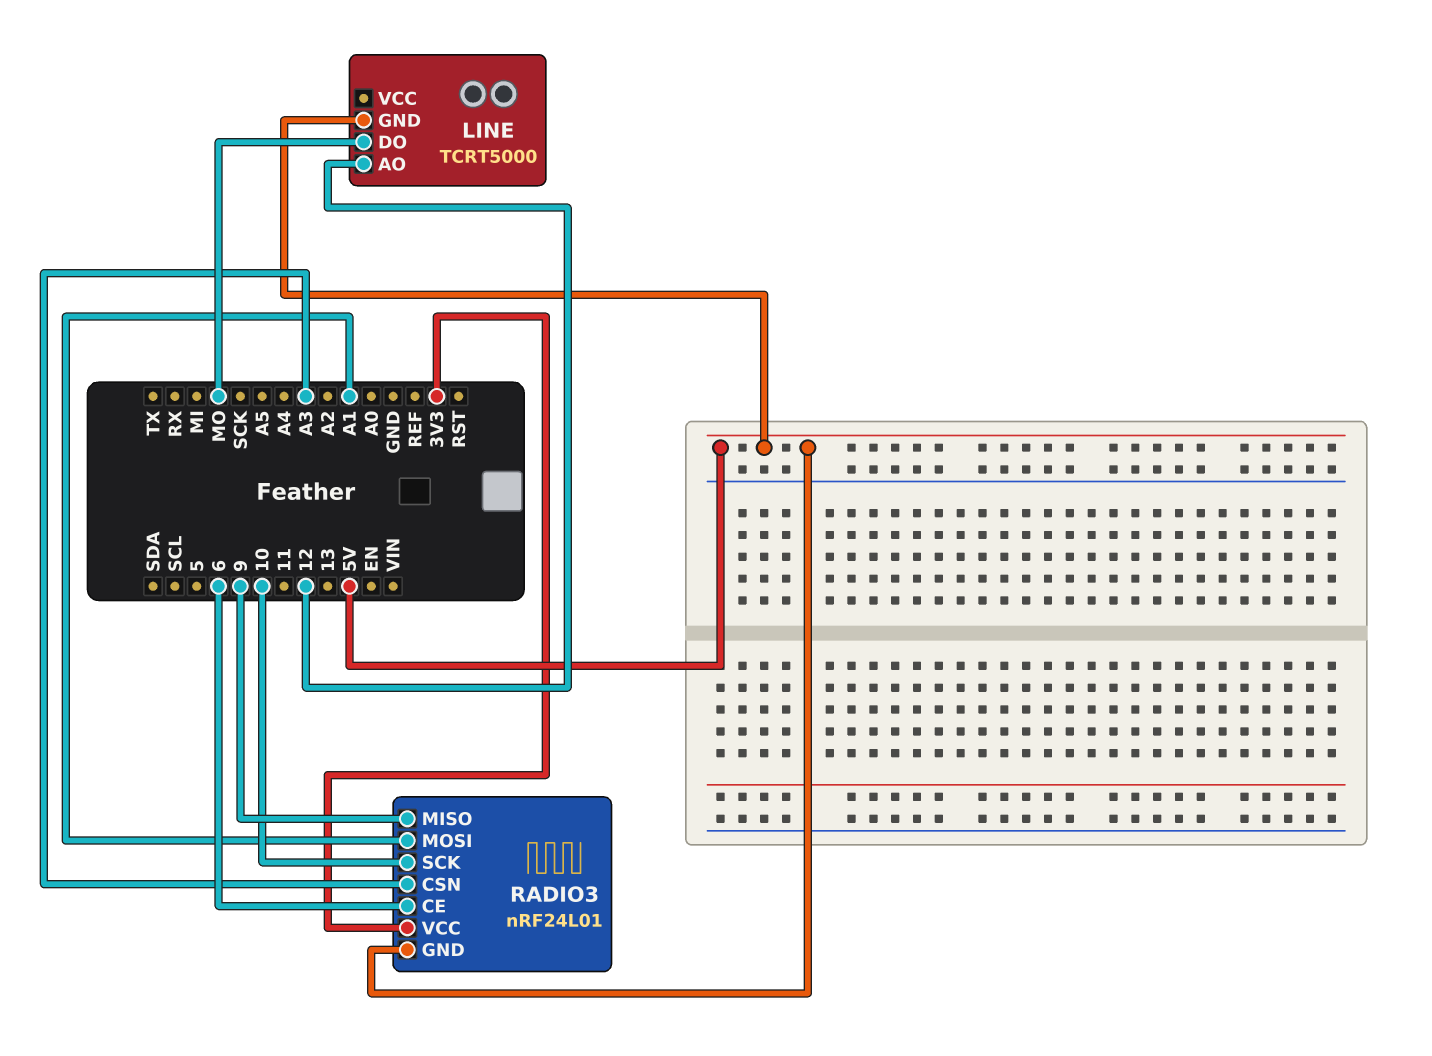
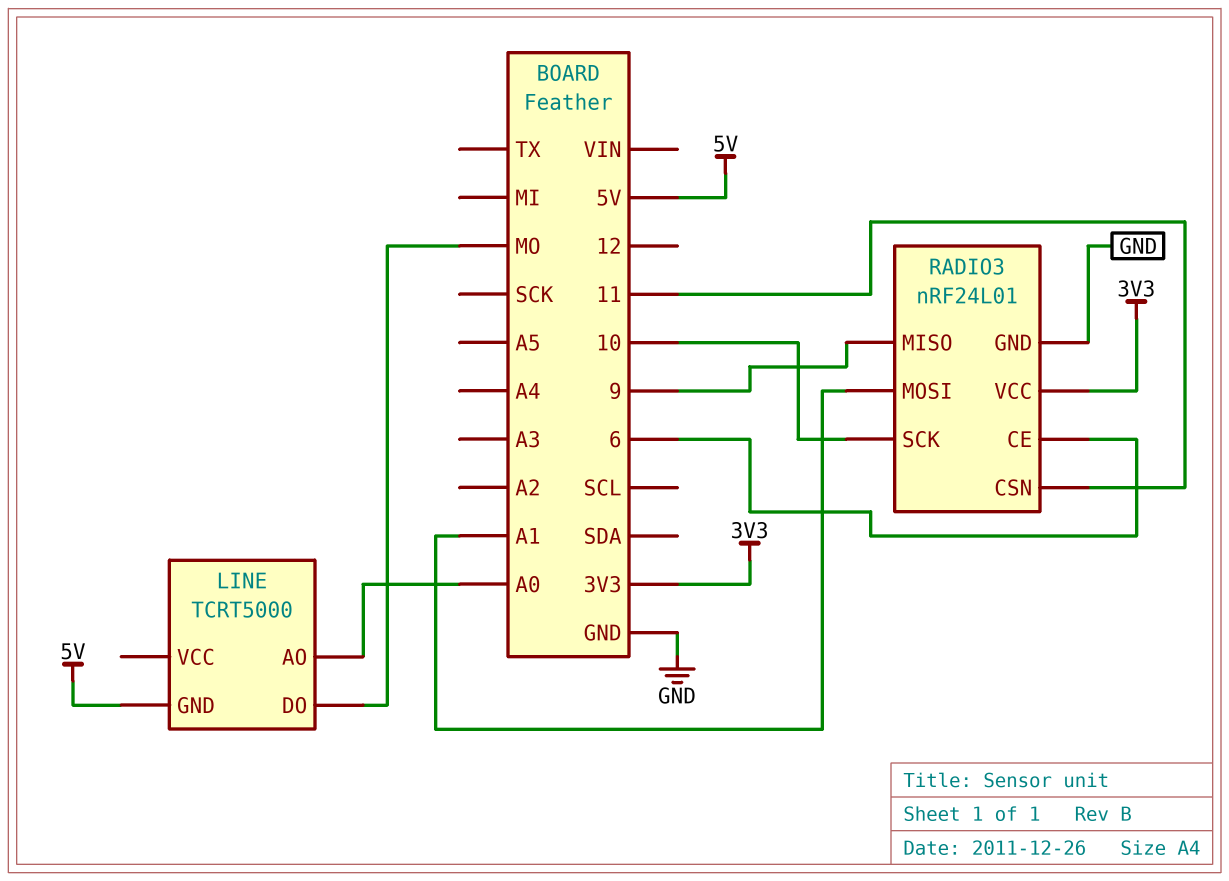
LINE pin AO: 12 -> A0
RADIO3 pin CSN: A3 -> 11
RADIO3 pin GND: 5V -> GND

